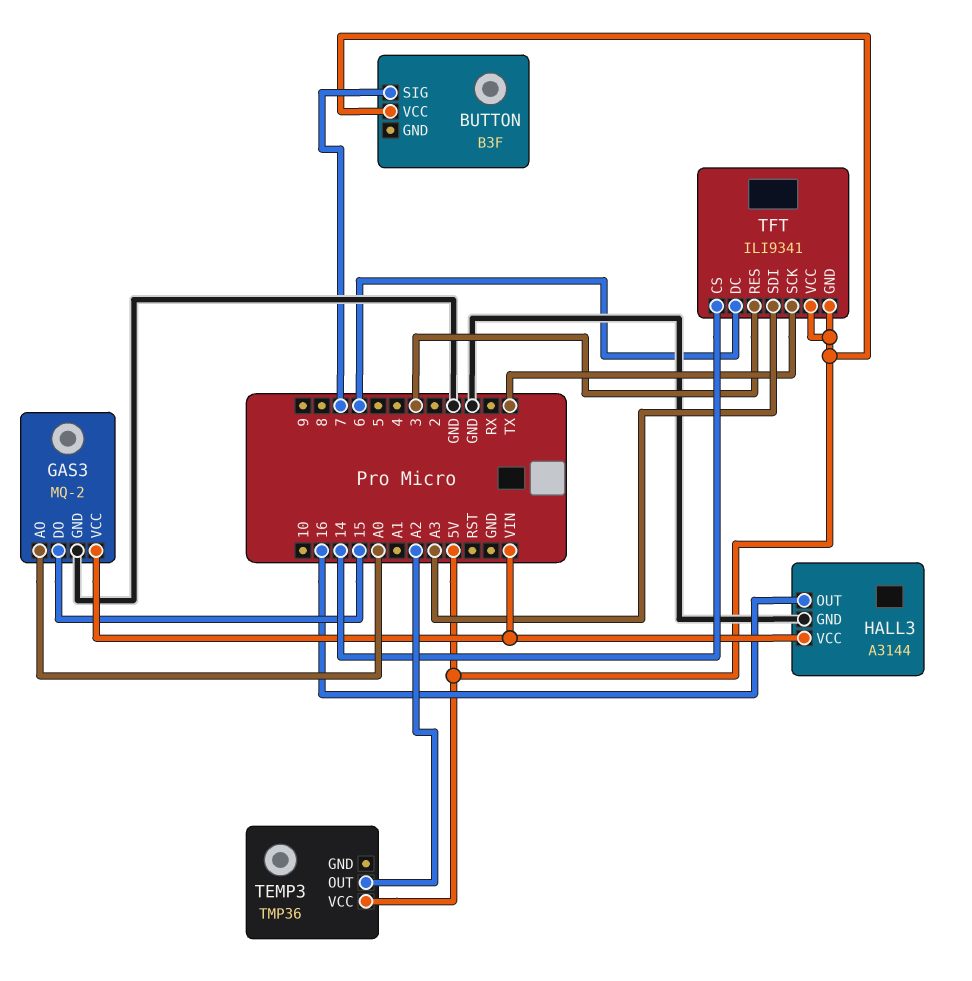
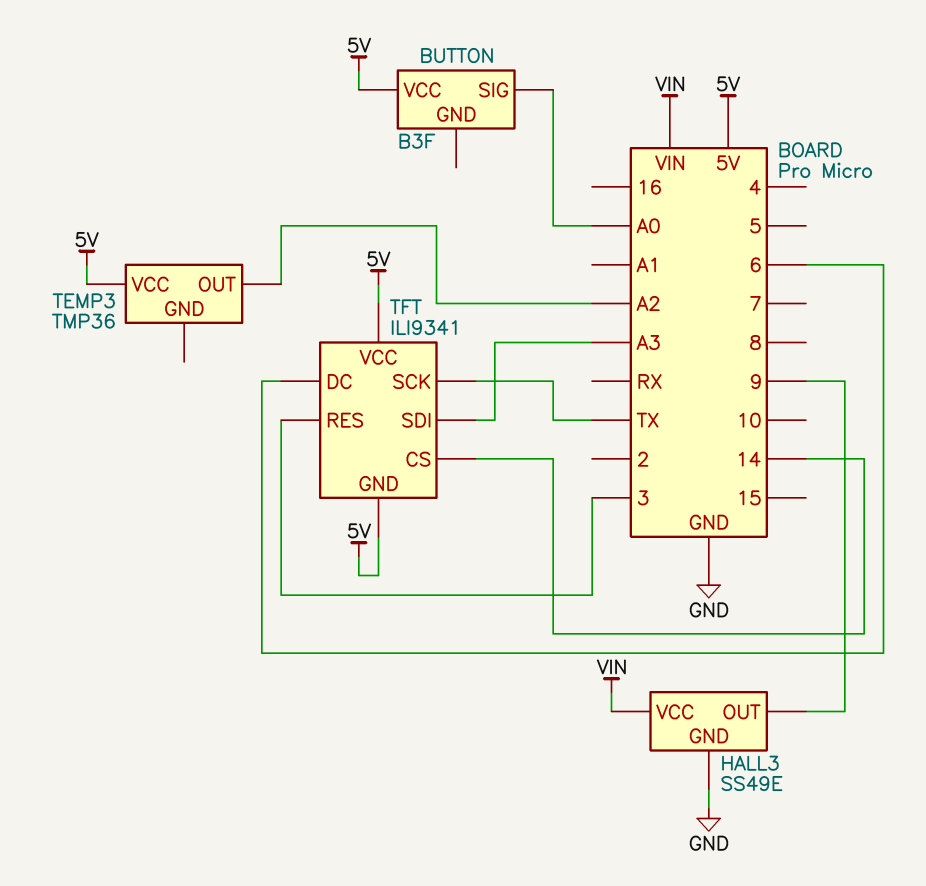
BUTTON pin SIG: 7 -> A0
GAS3: MQ-2 -> none
GAS3 pin AO: A0 -> none
GAS3 pin DO: 15 -> none
GAS3 pin GND: GND -> none
GAS3 pin VCC: VIN -> none
HALL3: A3144 -> SS49E
HALL3 pin OUT: 16 -> 9

